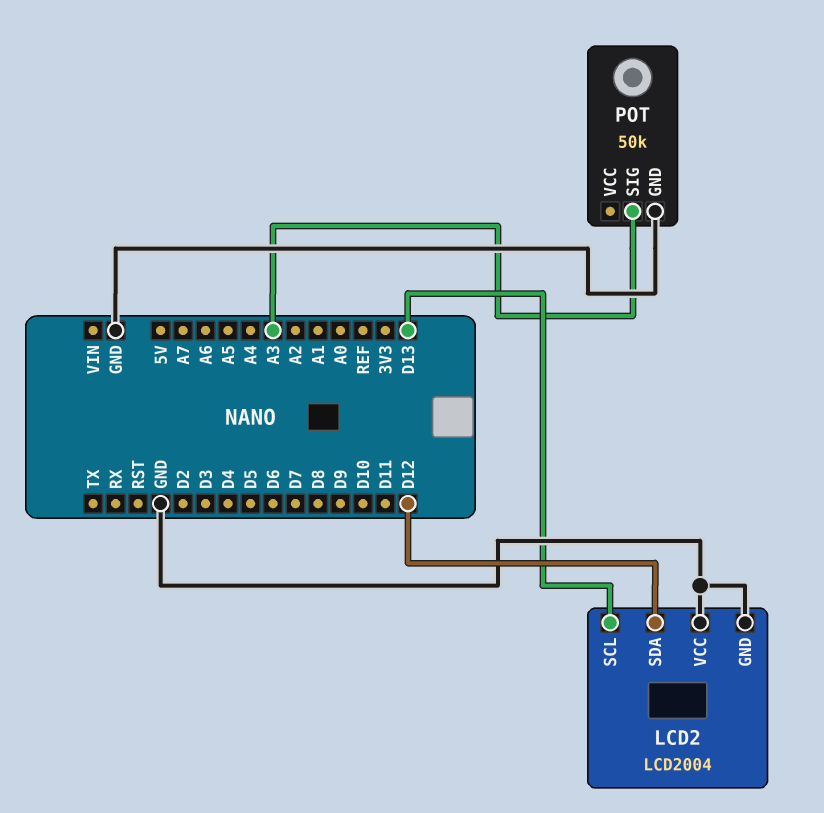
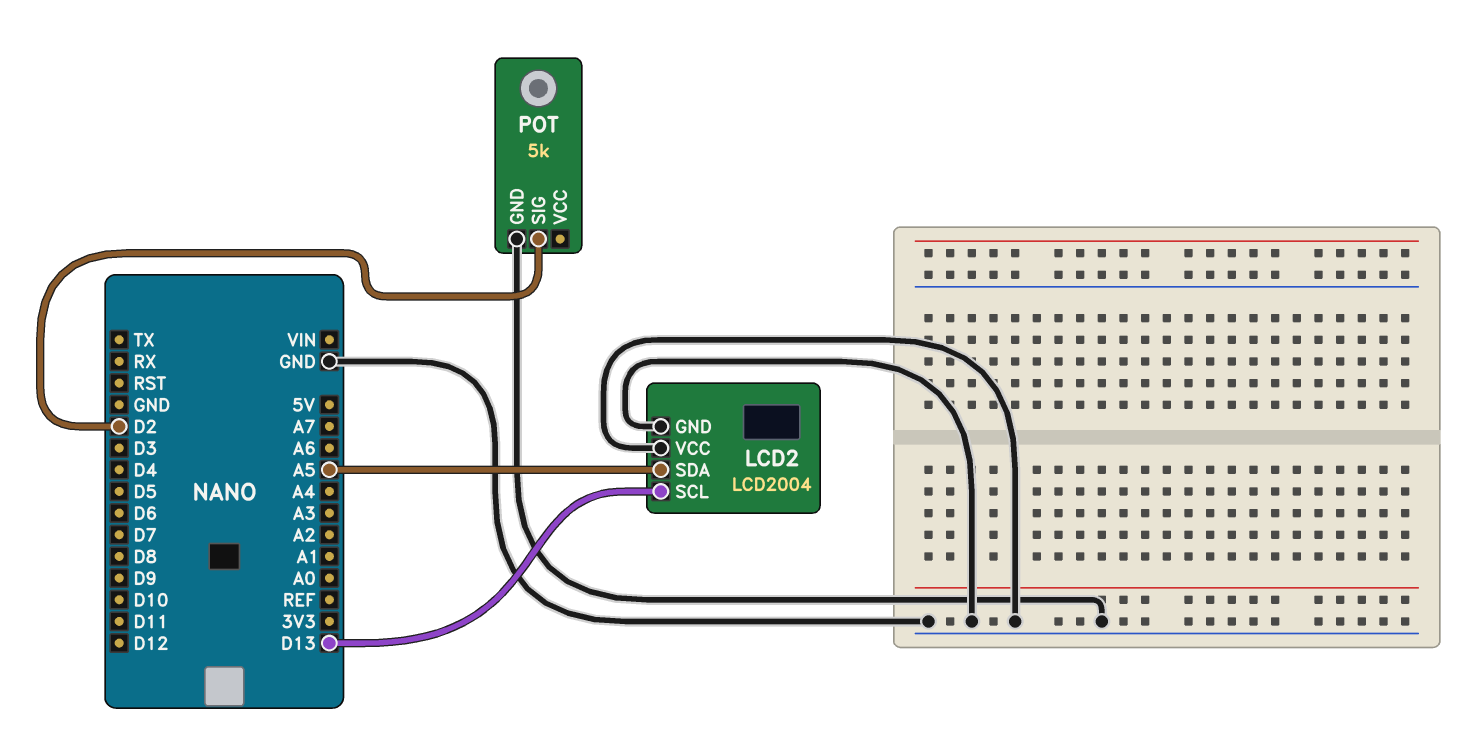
LCD2 pin SDA: D12 -> A5
POT: 50k -> 5k
POT pin SIG: A3 -> D2

